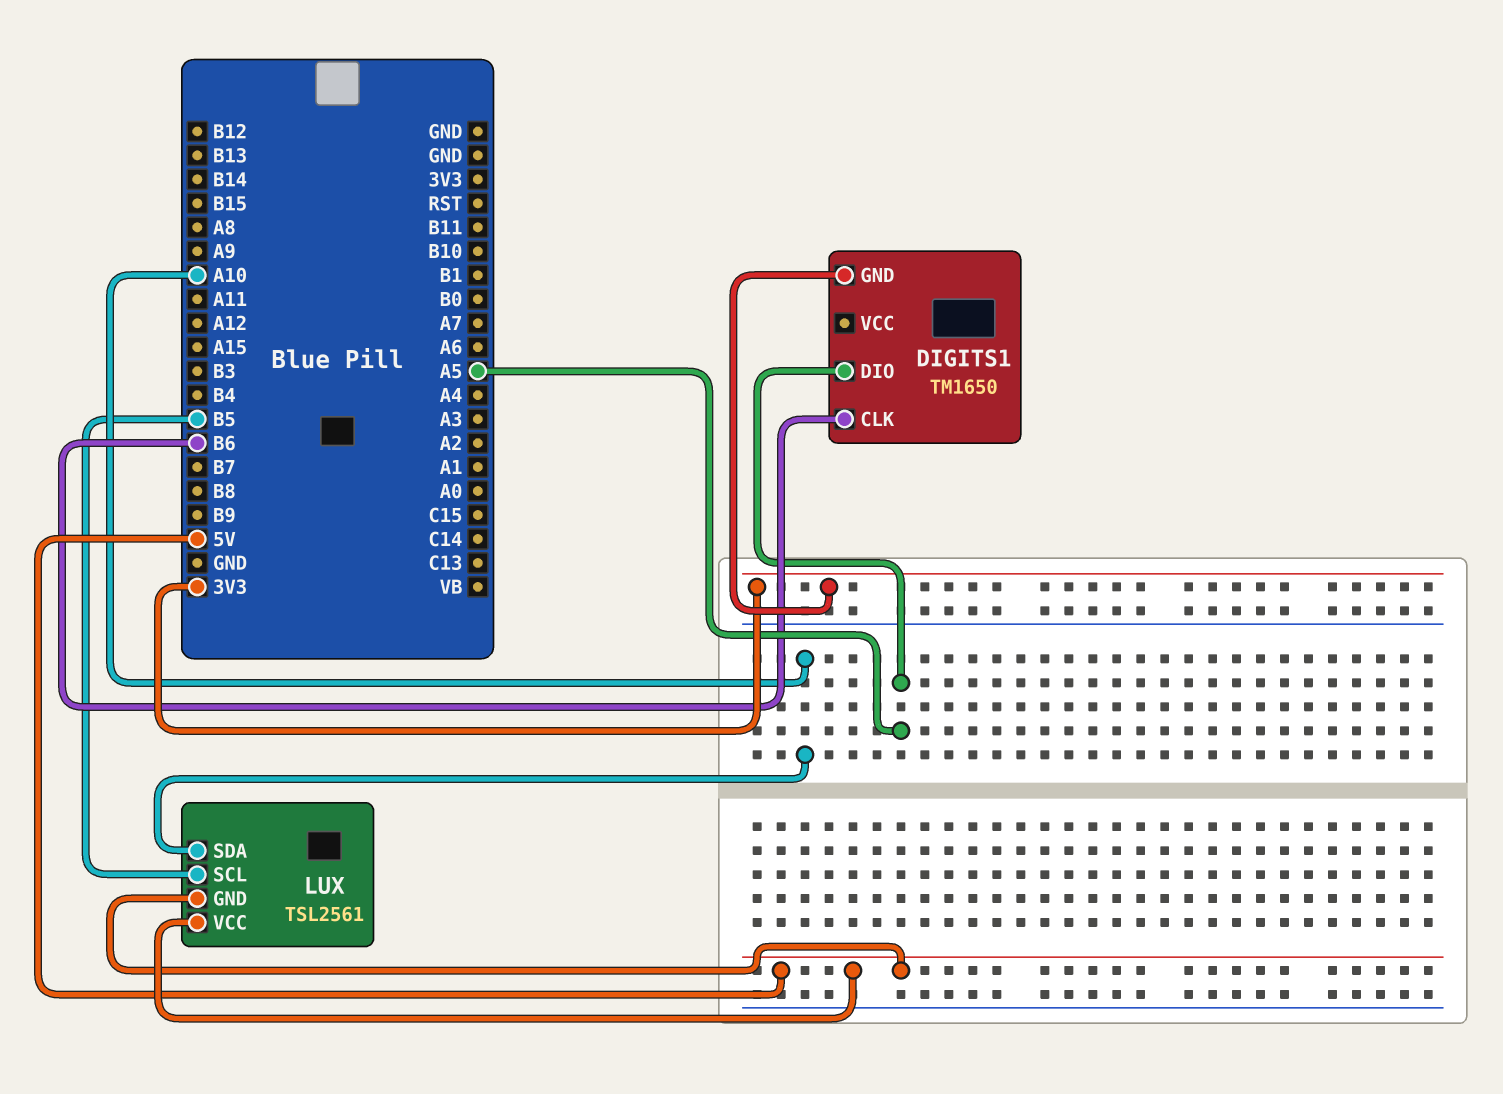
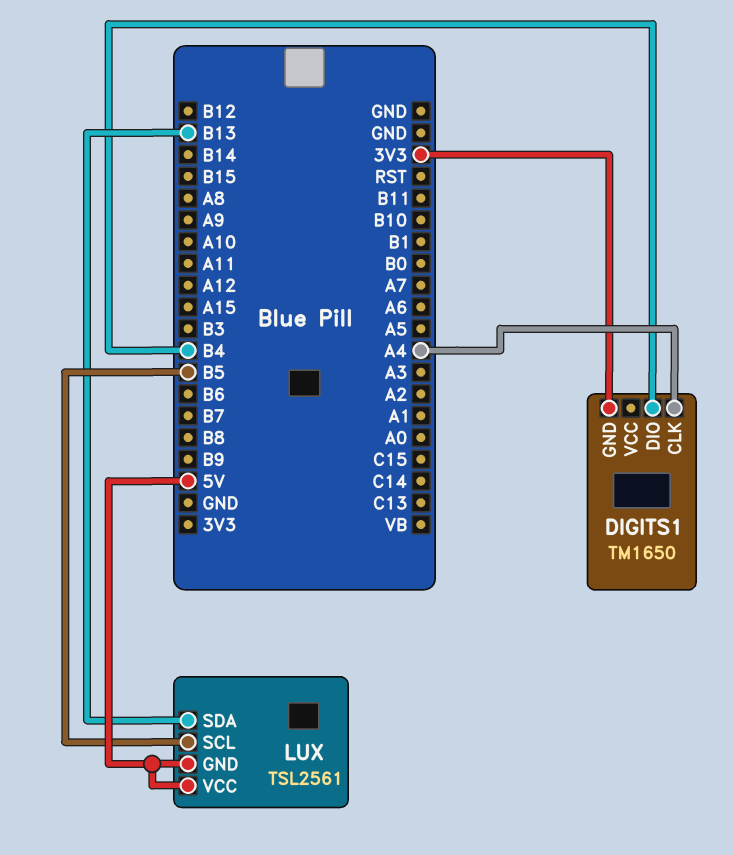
DIGITS1 pin CLK: B6 -> A4
DIGITS1 pin DIO: A5 -> B4
LUX pin SDA: A10 -> B13

